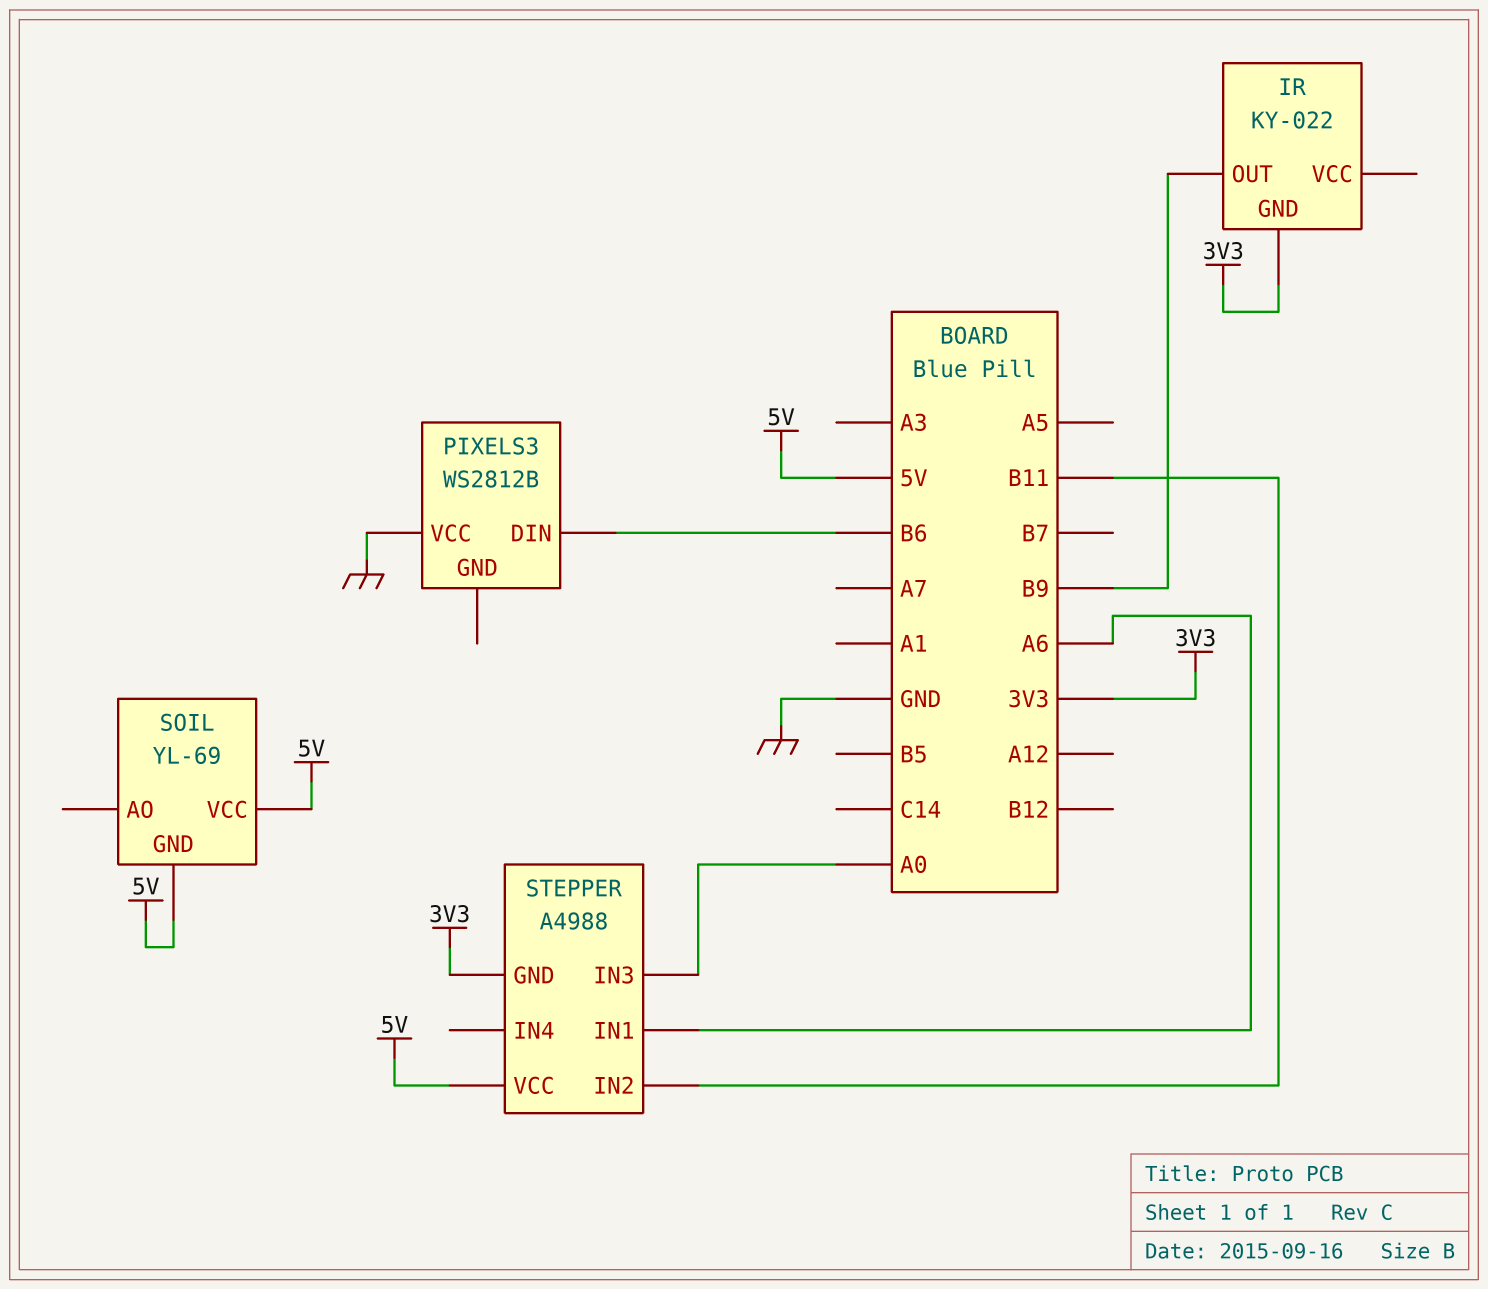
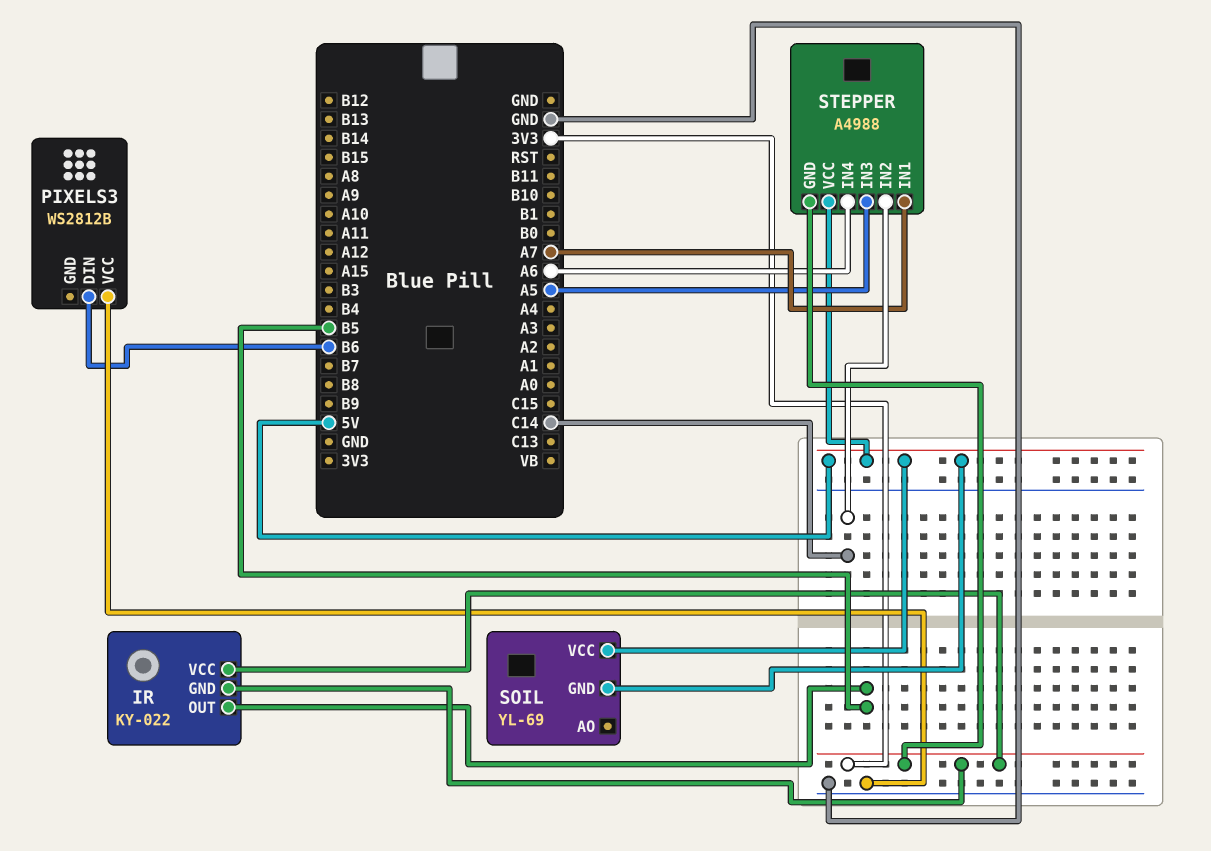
IR pin OUT: B9 -> B5
IR pin VCC: none -> 3V3
STEPPER pin IN1: A6 -> A7
STEPPER pin IN2: B11 -> C14
STEPPER pin IN3: A0 -> A5
STEPPER pin IN4: none -> A6

